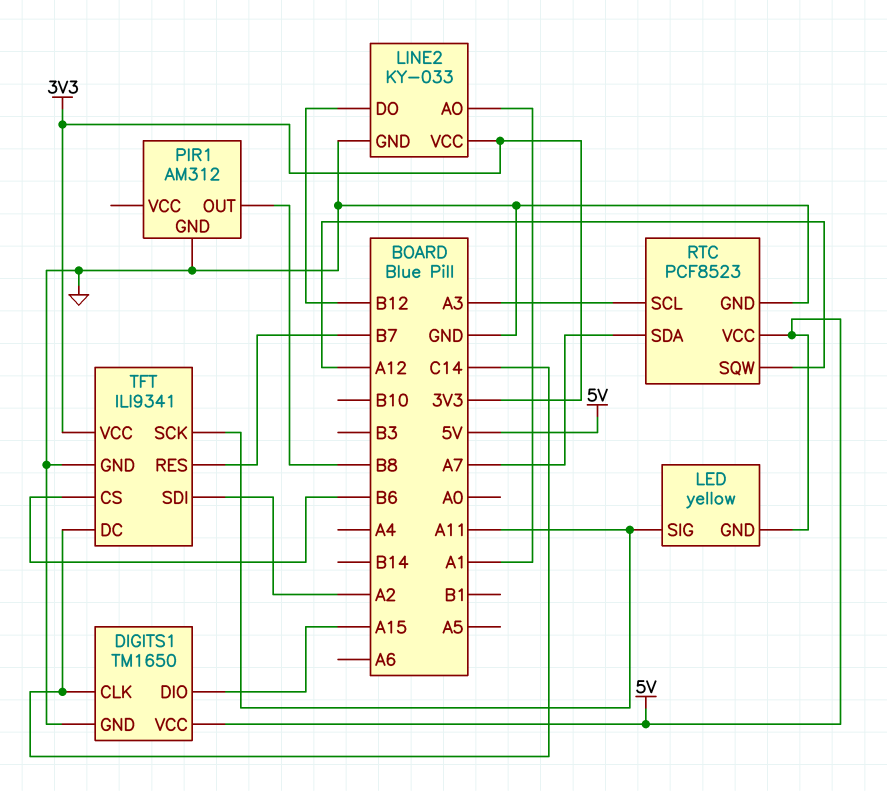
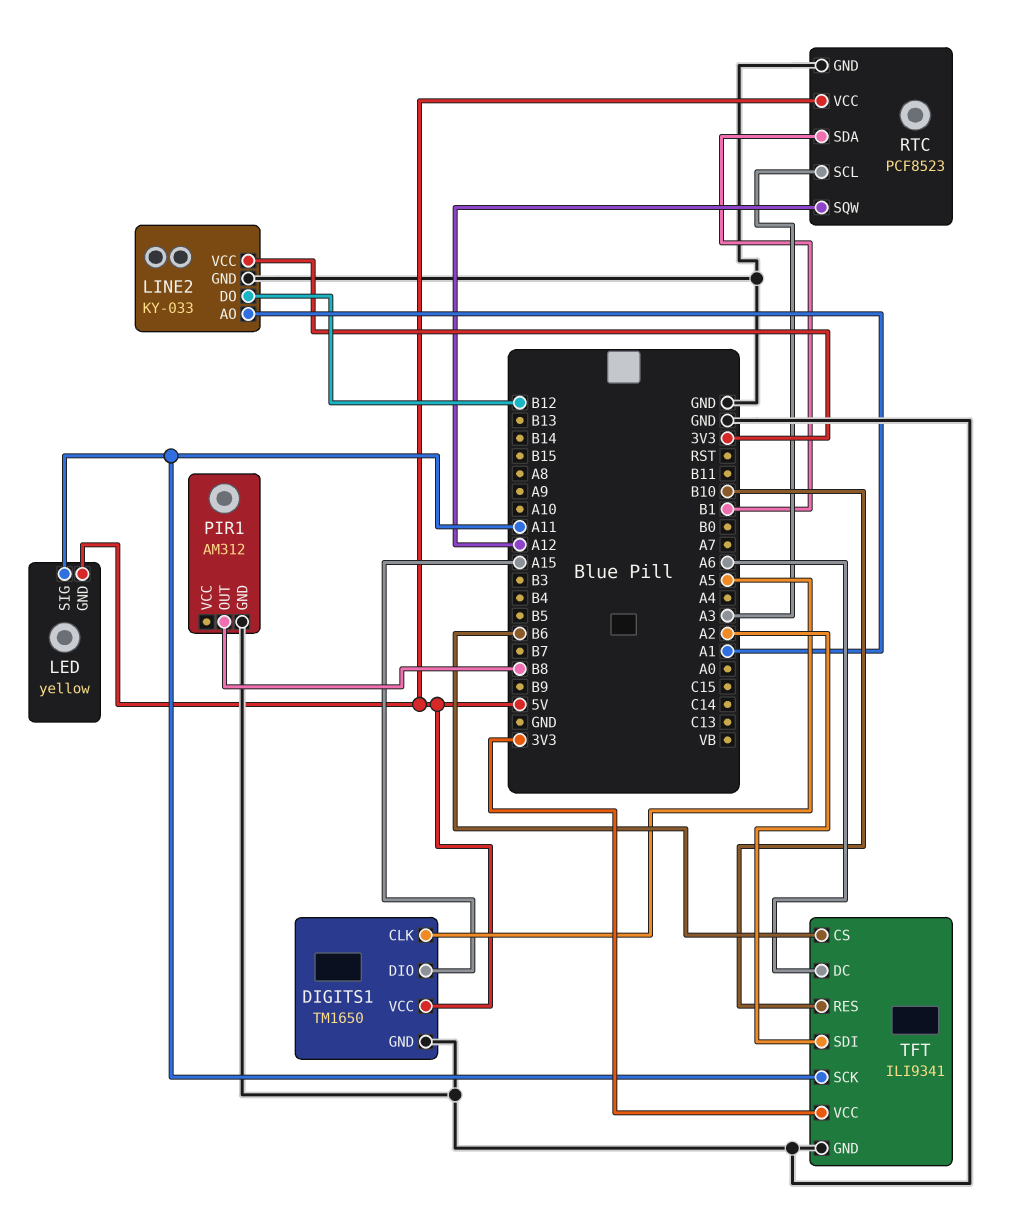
DIGITS1 pin CLK: C14 -> A5
RTC pin SDA: A7 -> B1
TFT pin DC: C14 -> A6
TFT pin RES: B7 -> B10

